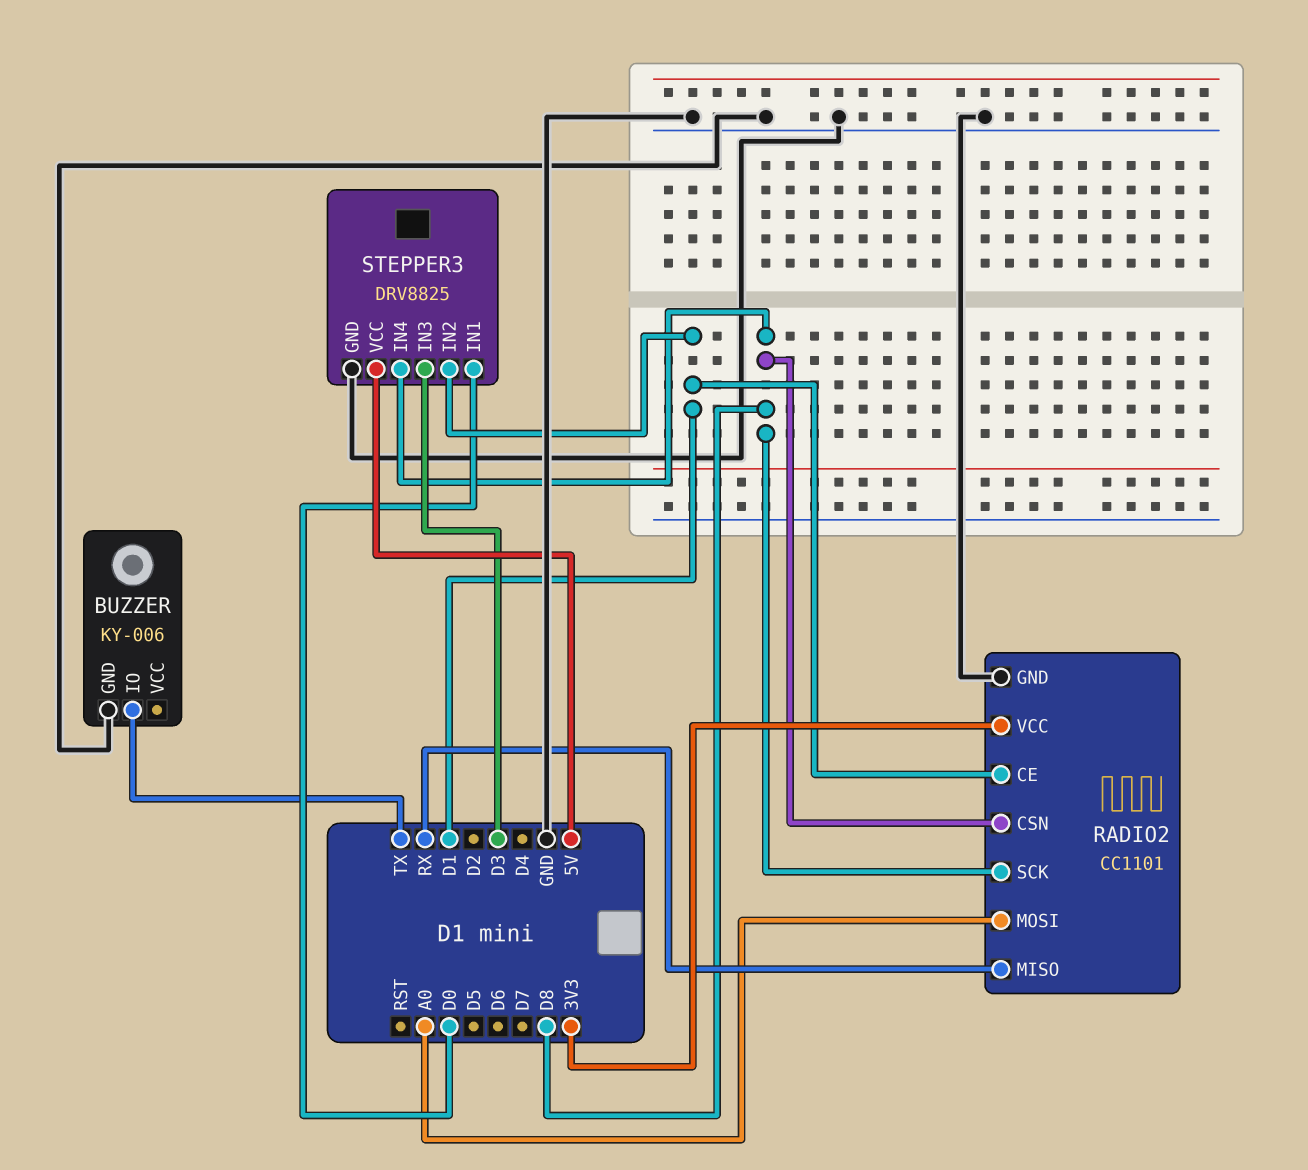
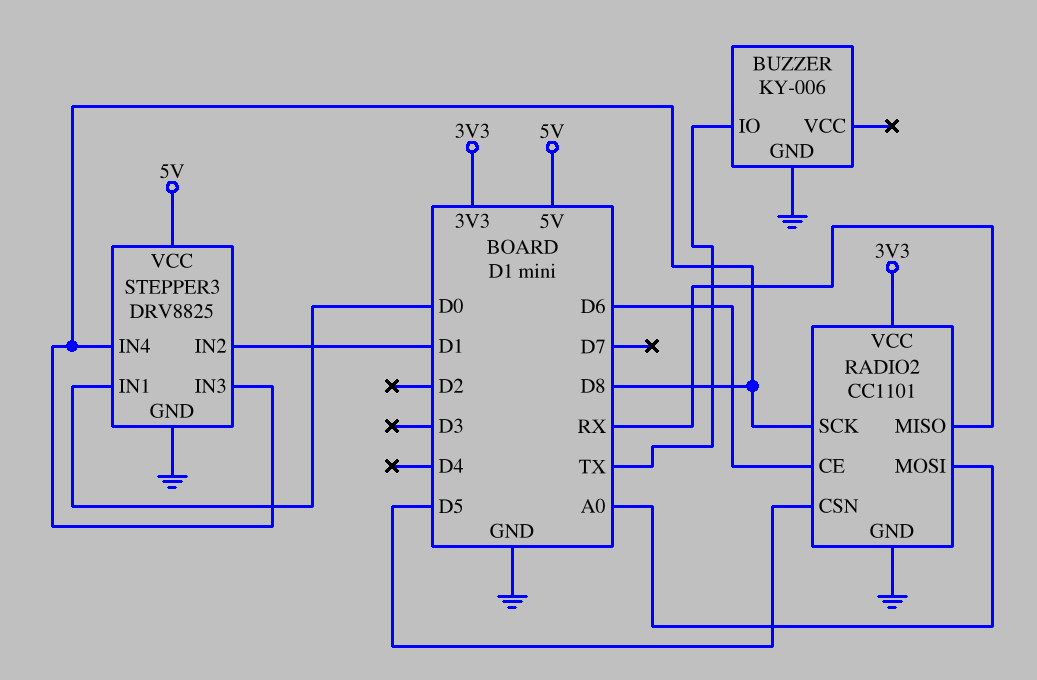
RADIO2 pin CE: D1 -> D6
RADIO2 pin CSN: D8 -> D5
STEPPER3 pin IN3: D3 -> D8

